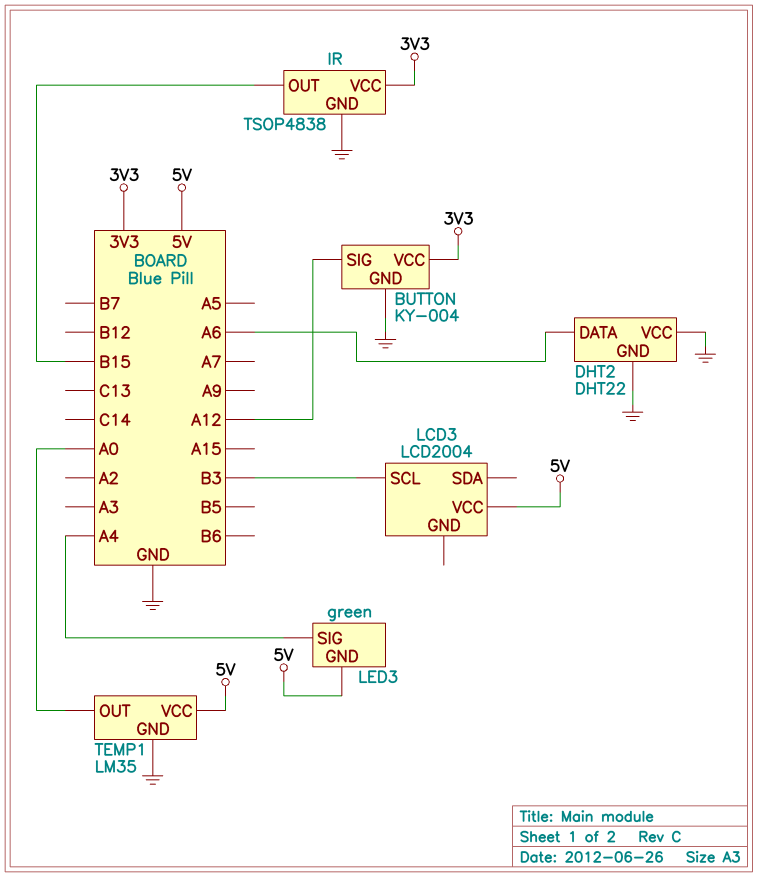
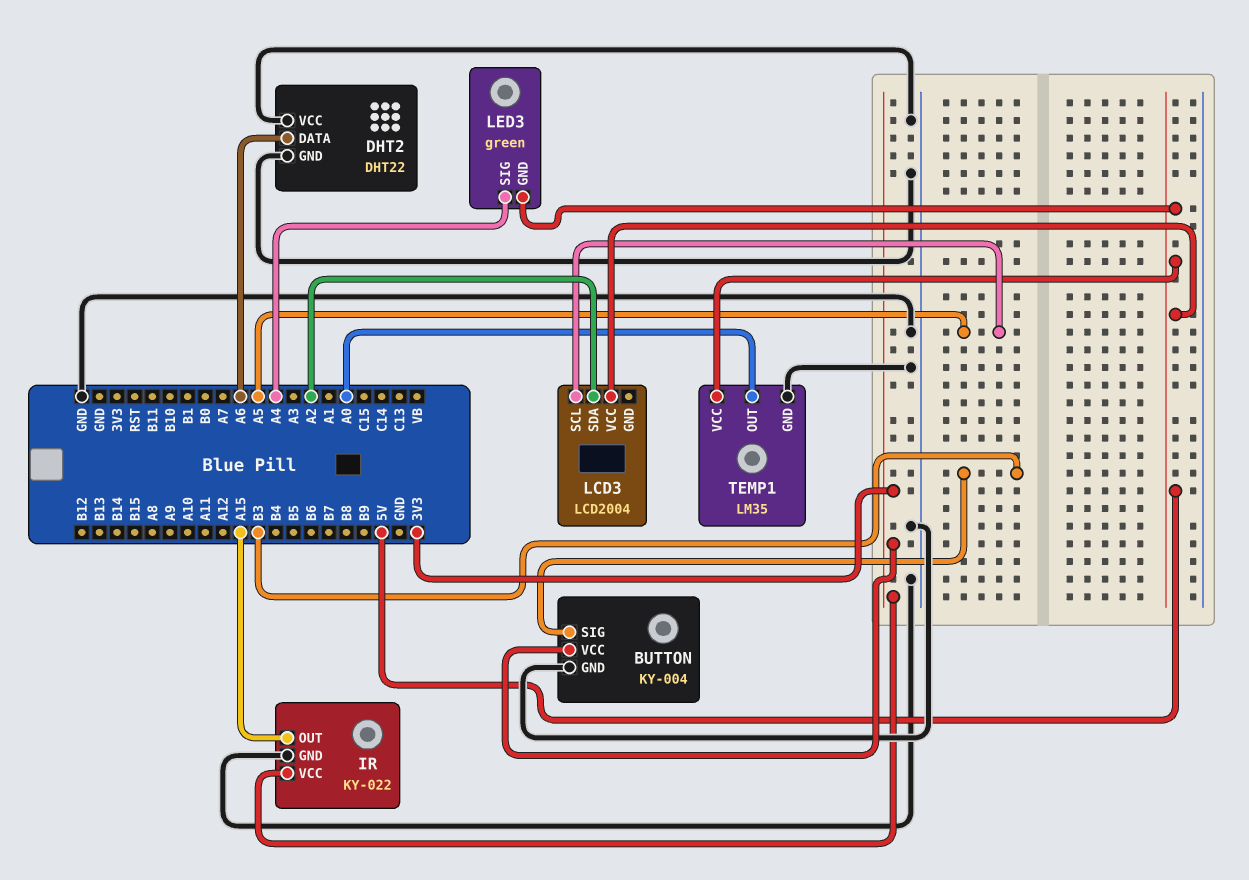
BUTTON pin SIG: A12 -> B3
IR: TSOP4838 -> KY-022
IR pin OUT: B15 -> A15
LCD3 pin SCL: B3 -> A5
LCD3 pin SDA: none -> A2

